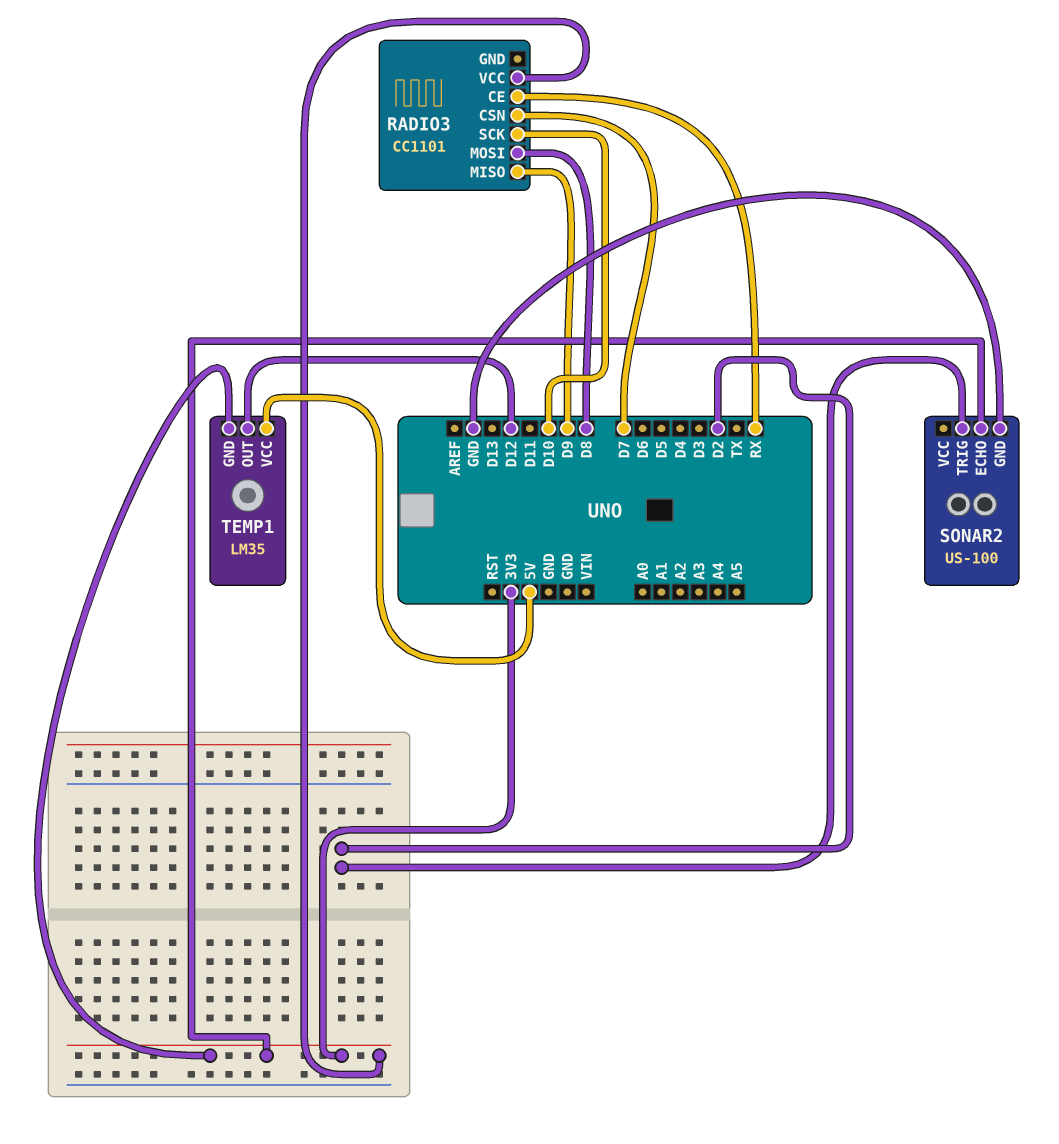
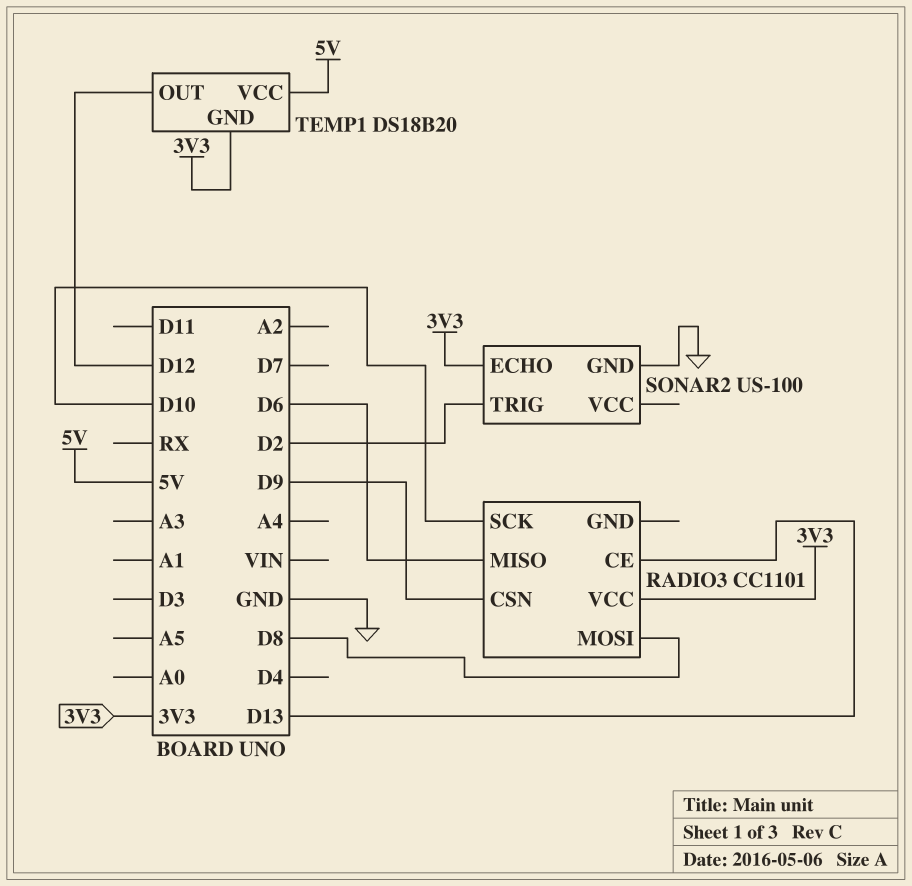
RADIO3 pin CE: RX -> D13
RADIO3 pin CSN: D7 -> D9
RADIO3 pin MISO: D9 -> D6
TEMP1: LM35 -> DS18B20

